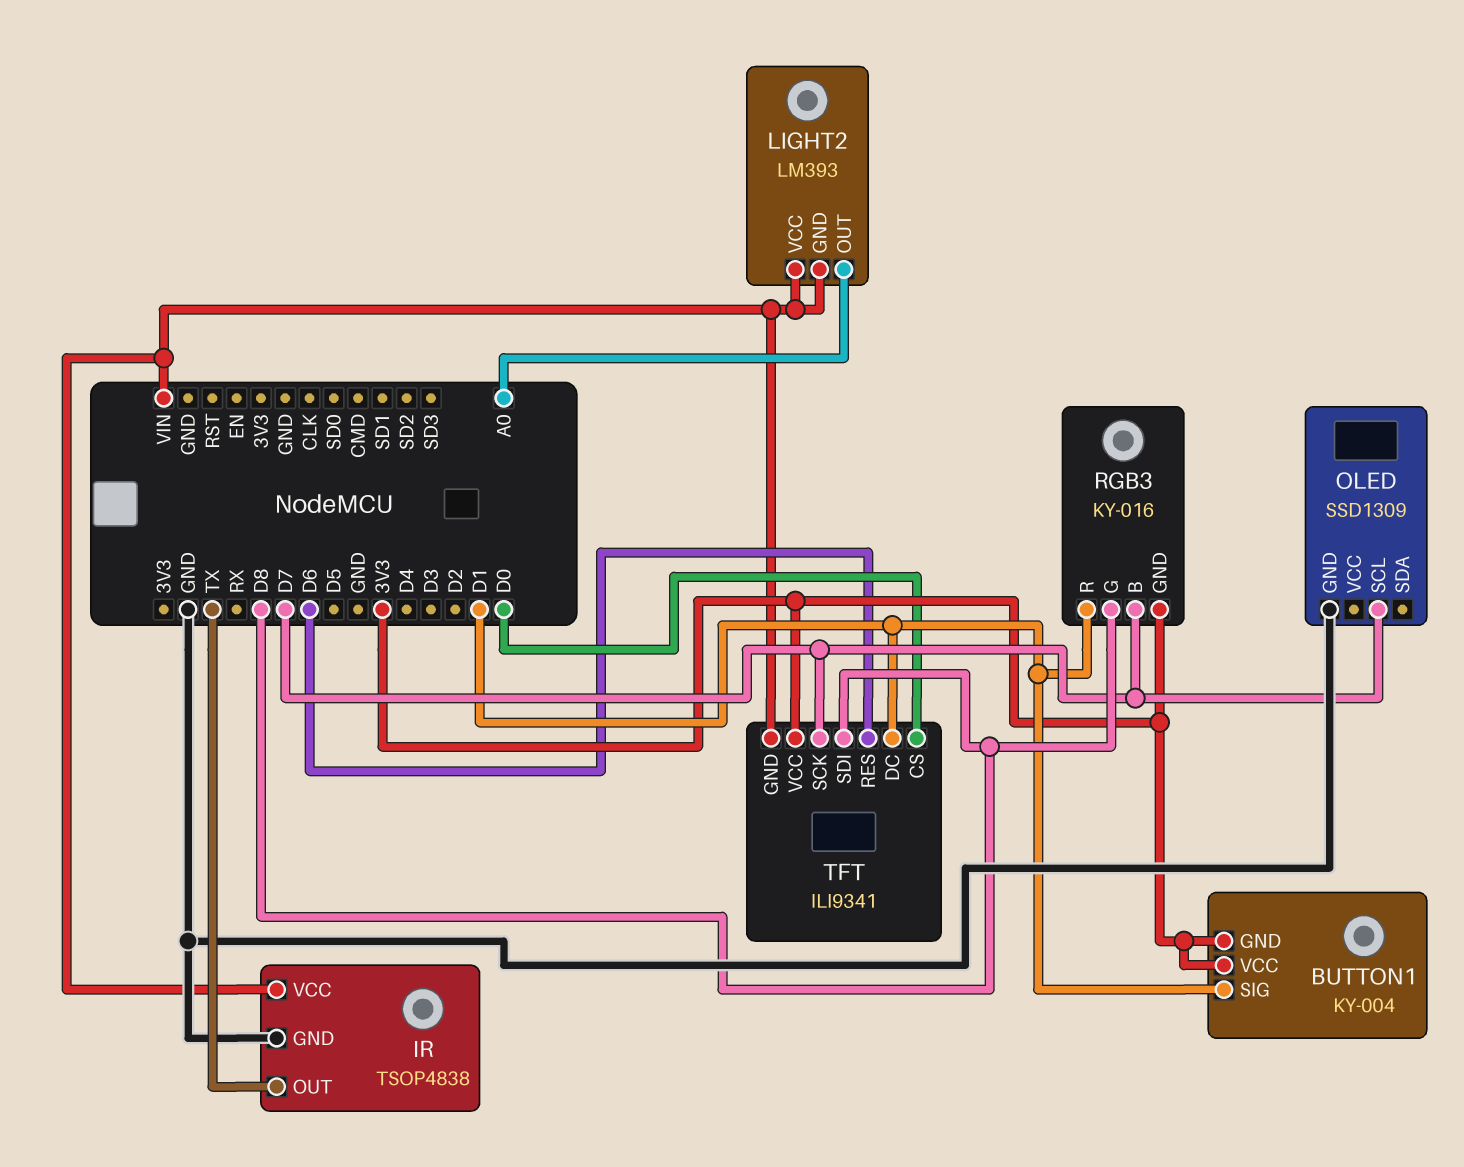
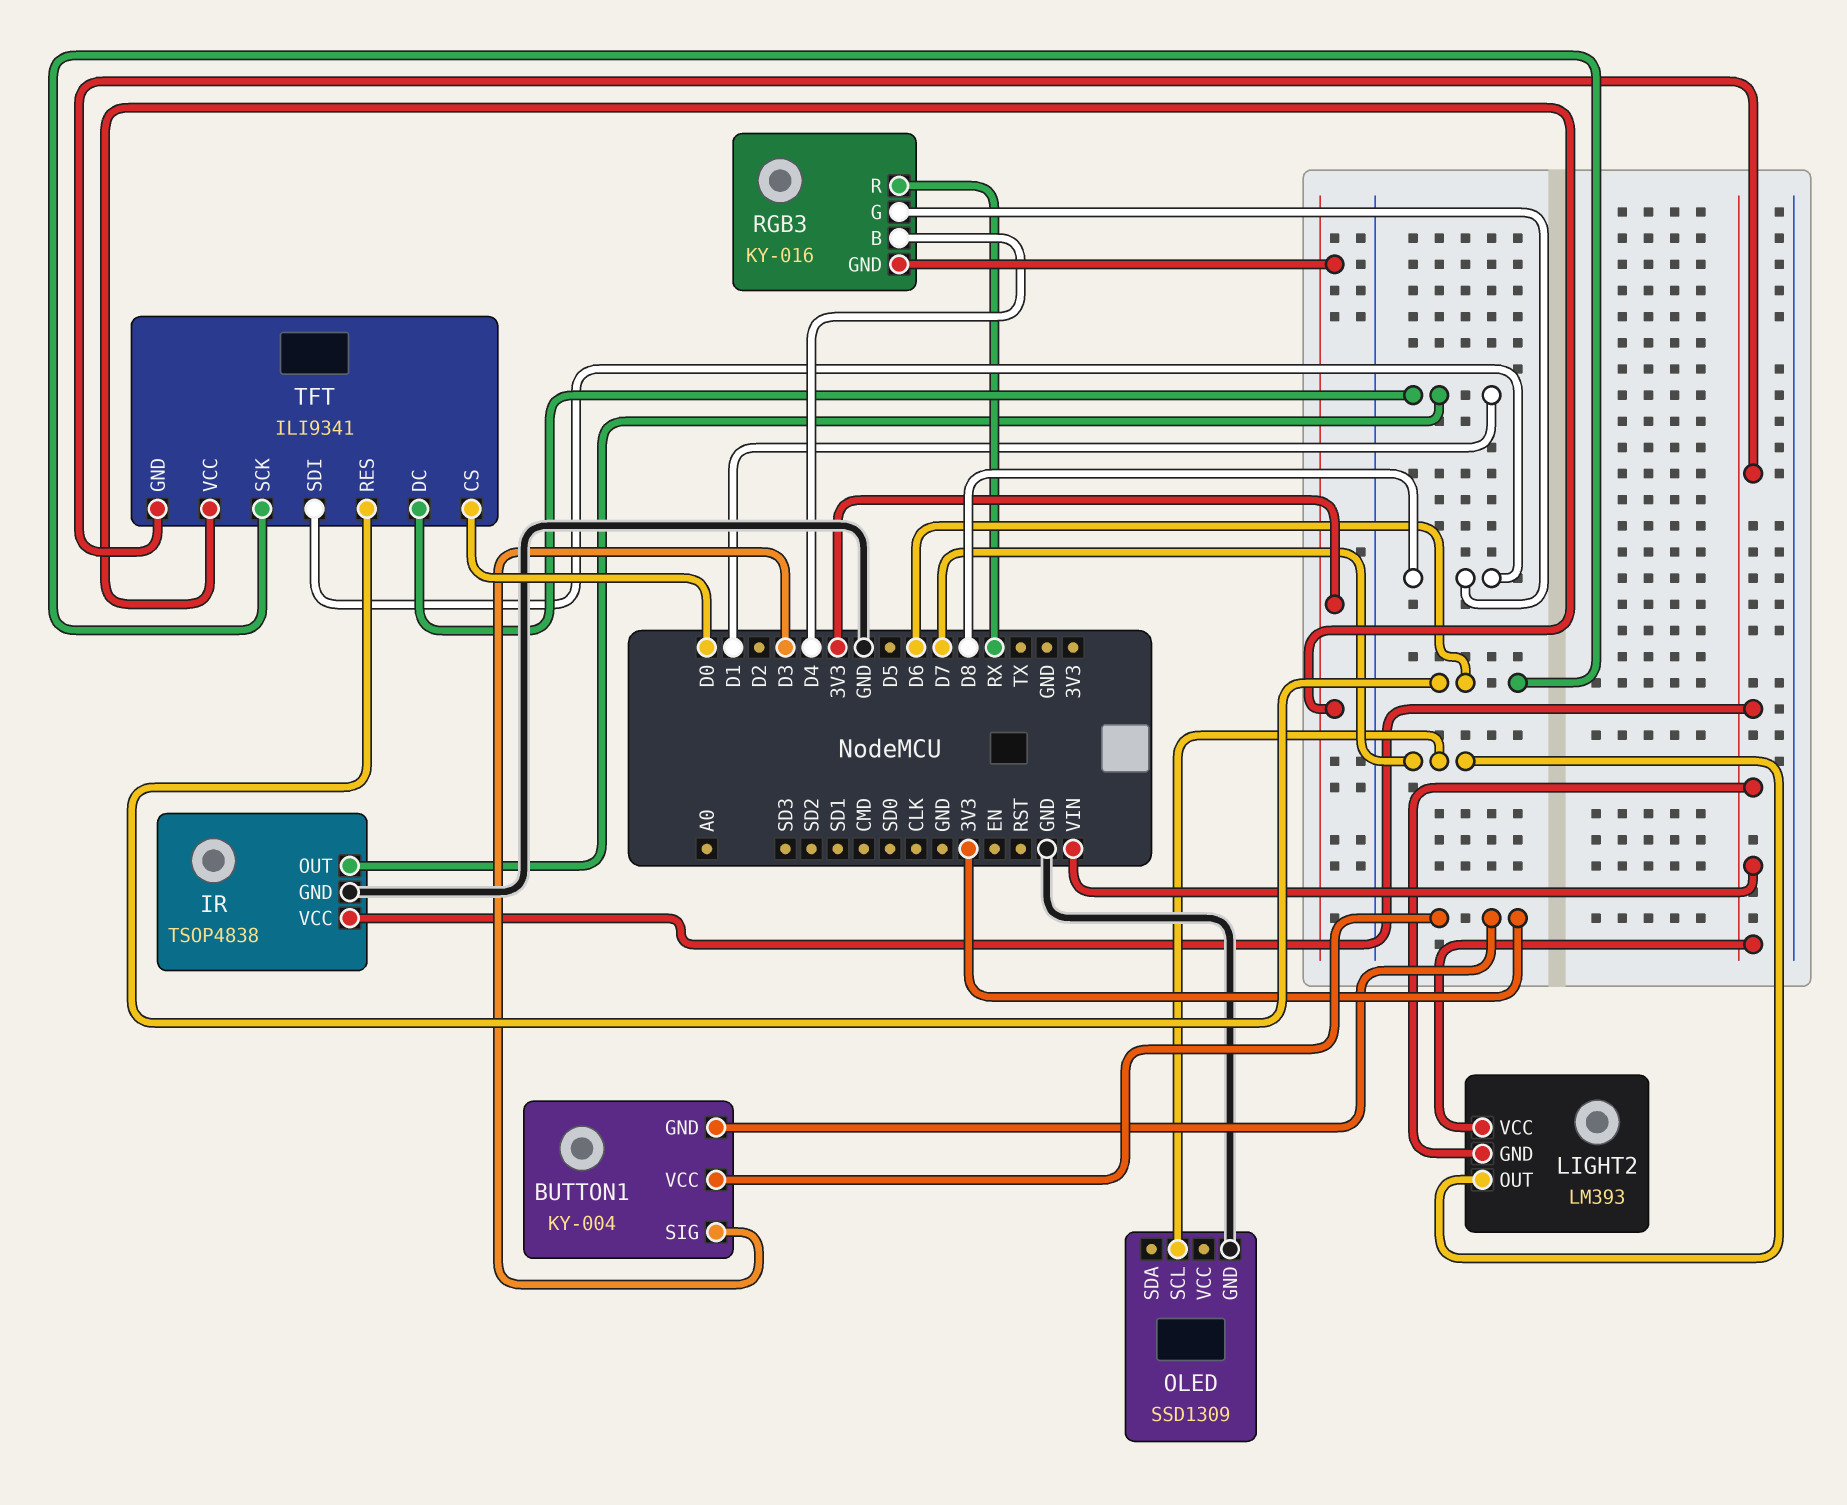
BUTTON1 pin SIG: D1 -> D3
IR pin OUT: TX -> D1
LIGHT2 pin OUT: A0 -> D7
RGB3 pin B: D7 -> D4
RGB3 pin R: D1 -> RX
TFT pin SCK: D7 -> D6

